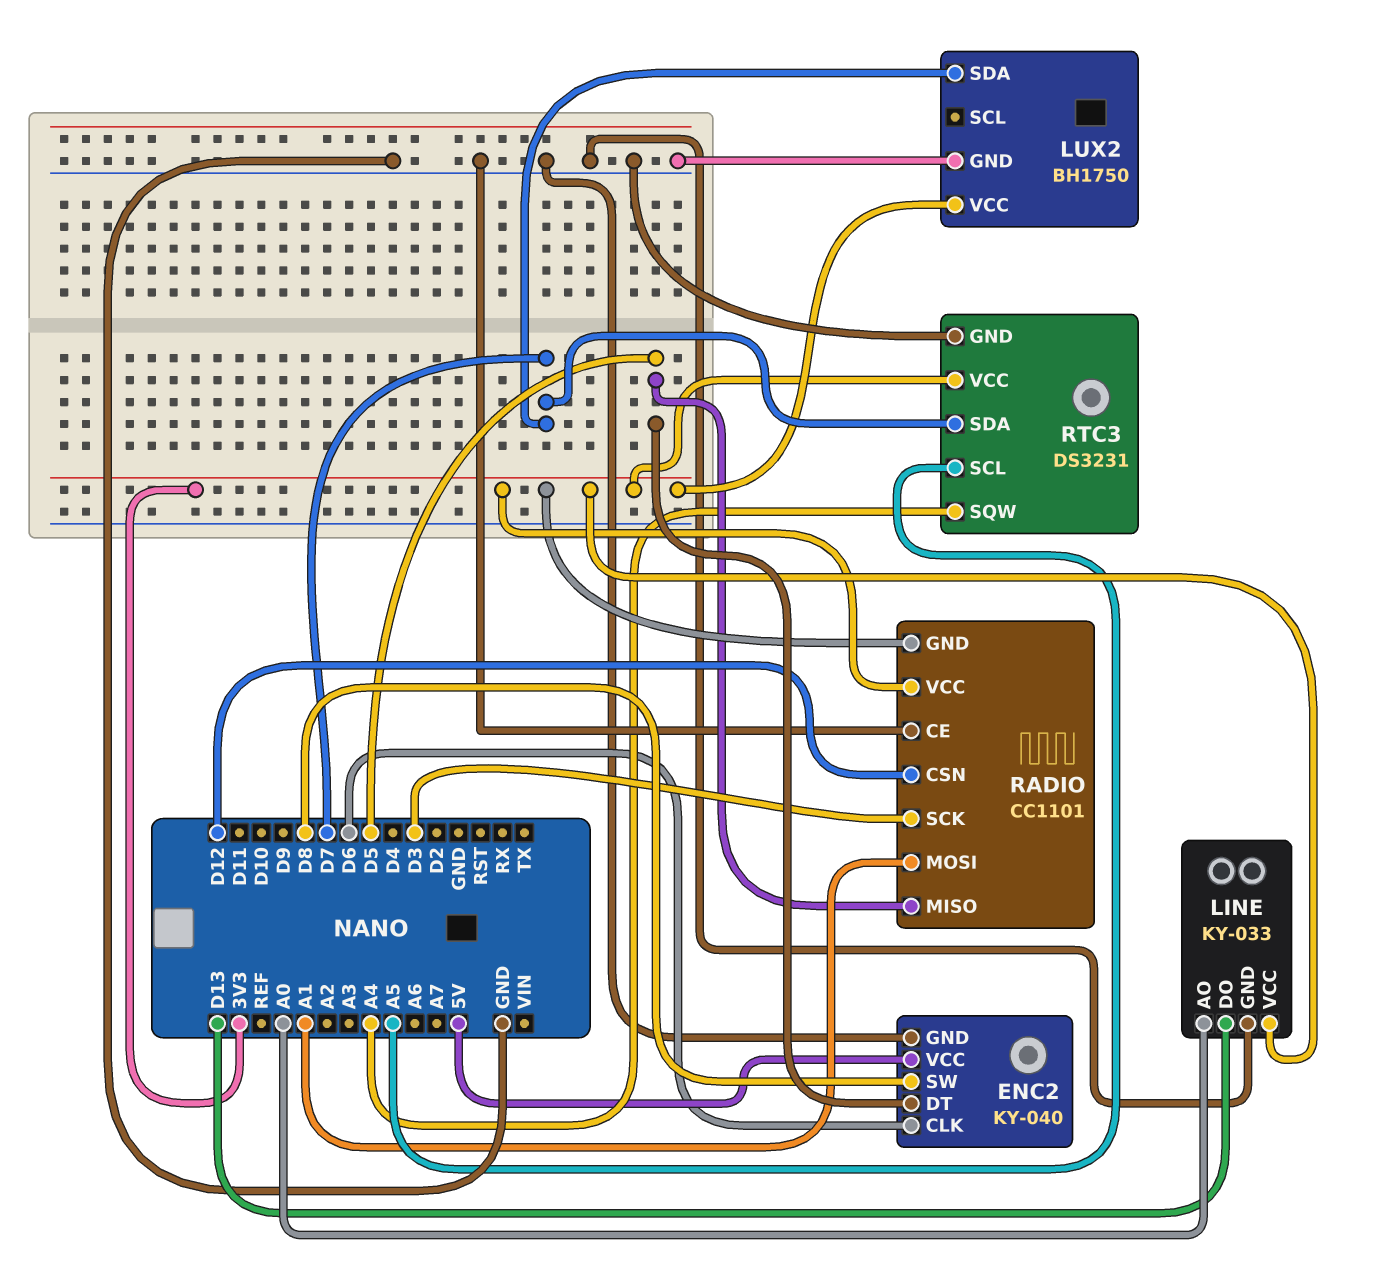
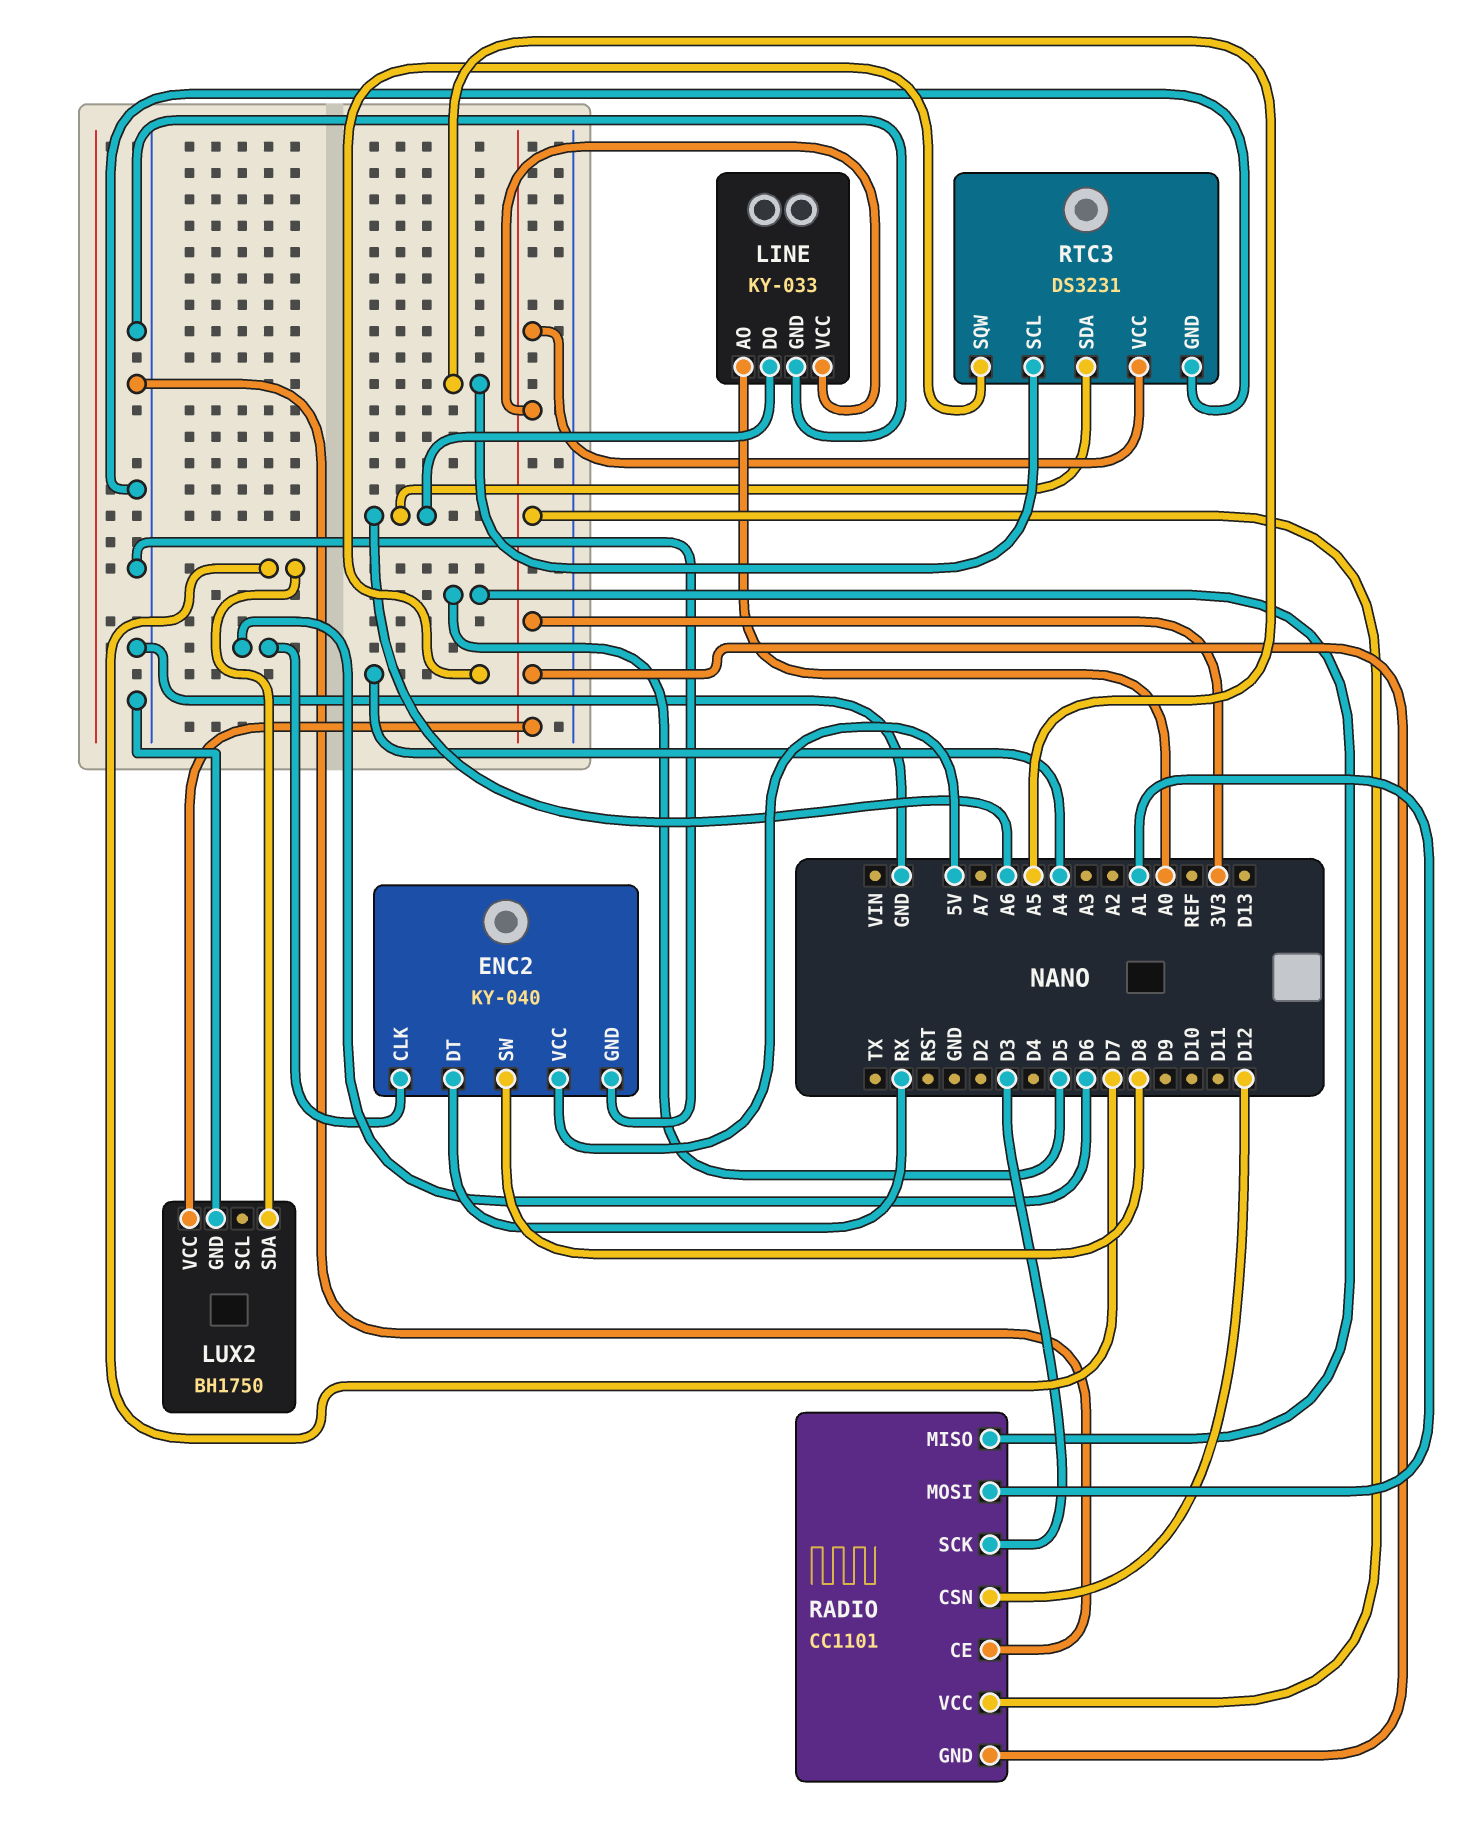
ENC2 pin DT: D5 -> RX
LINE pin DO: D13 -> A6
RTC3 pin SDA: D7 -> A6

